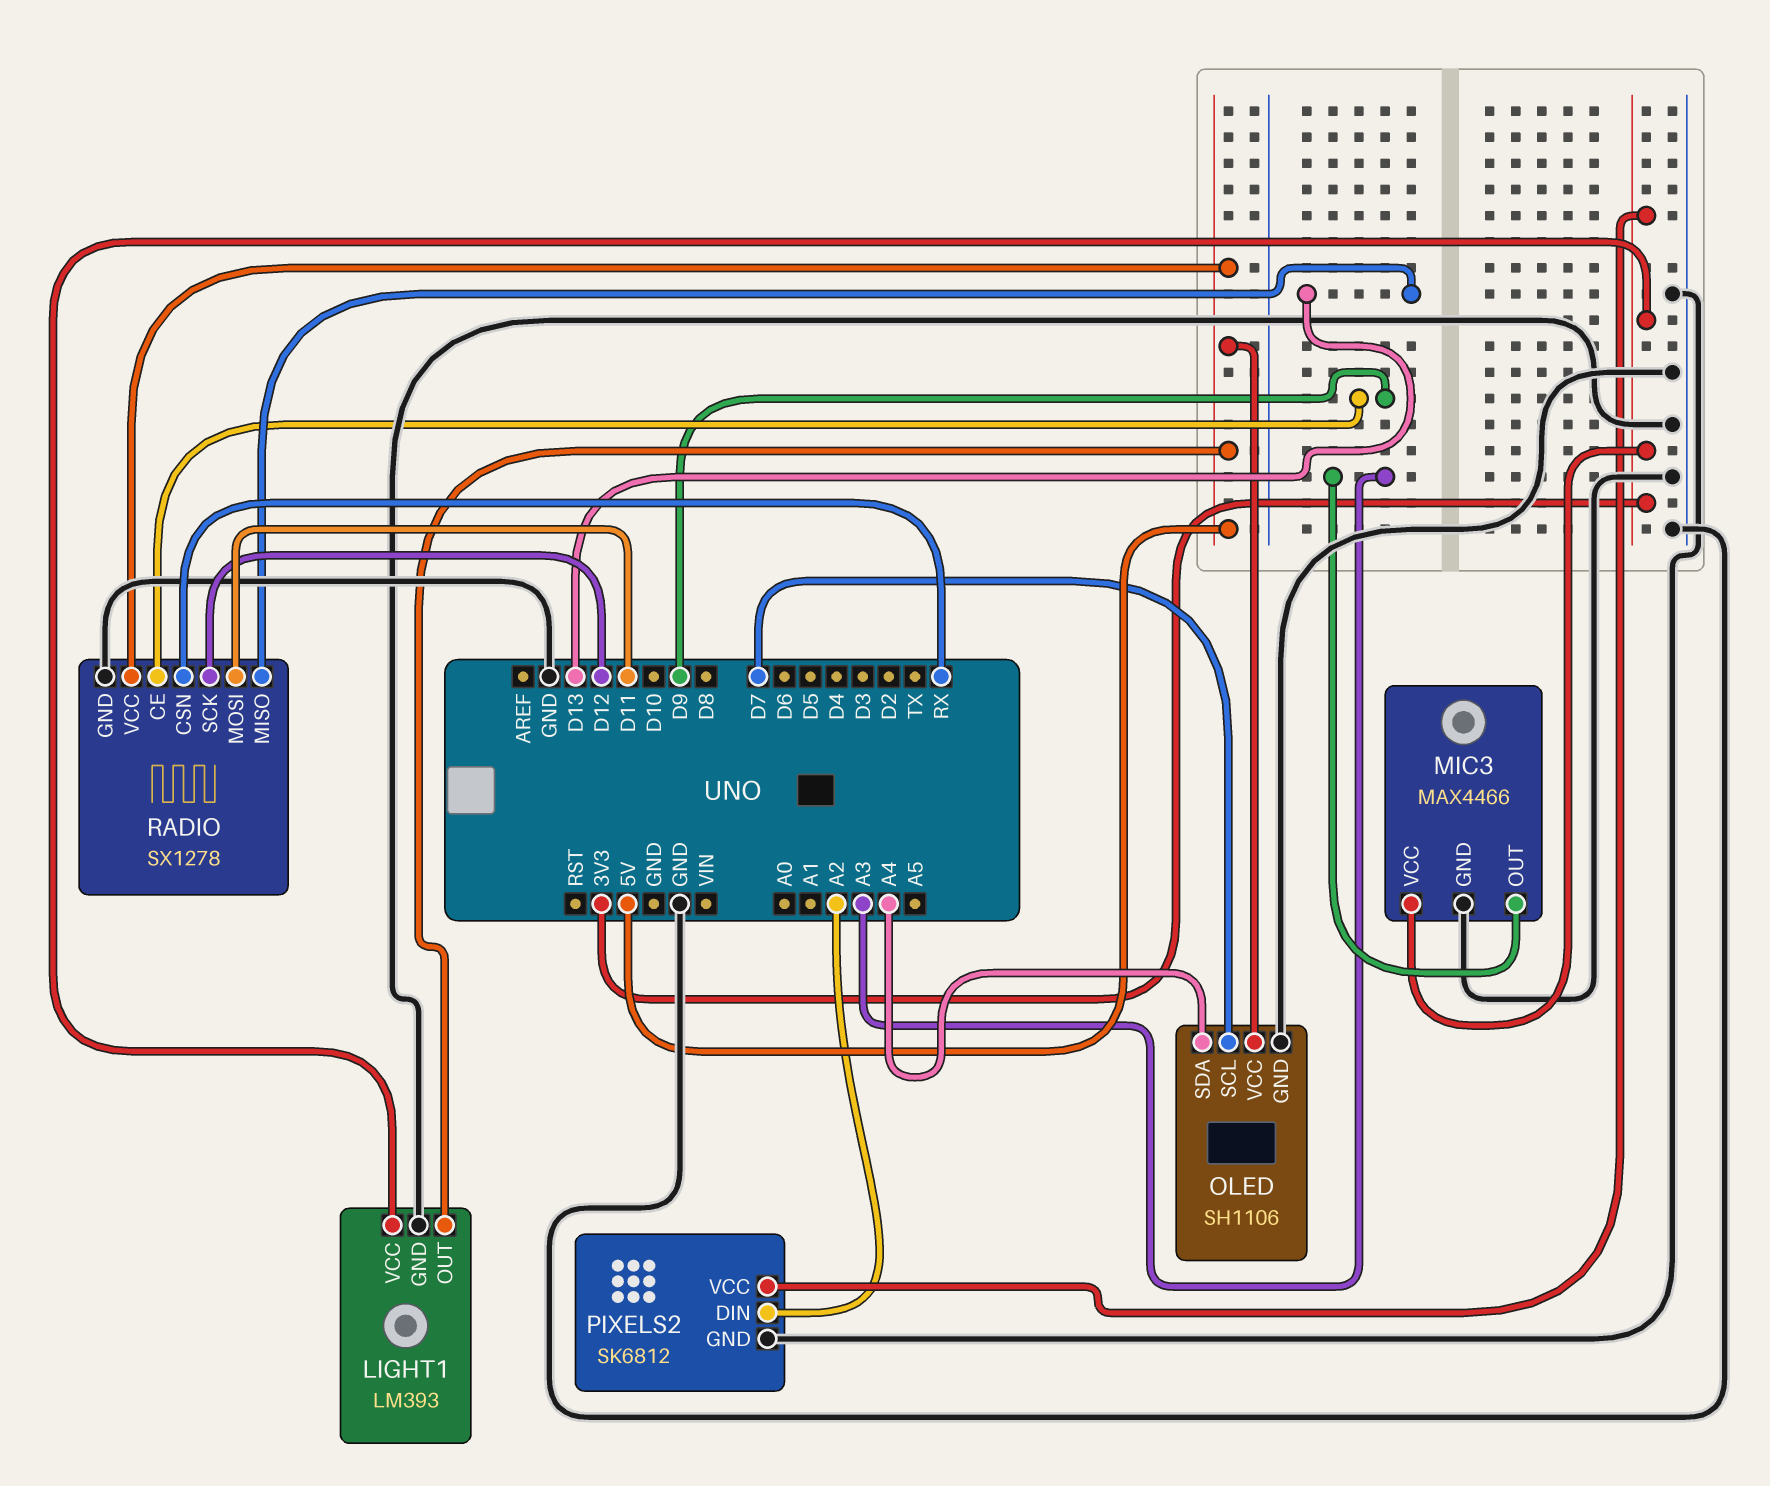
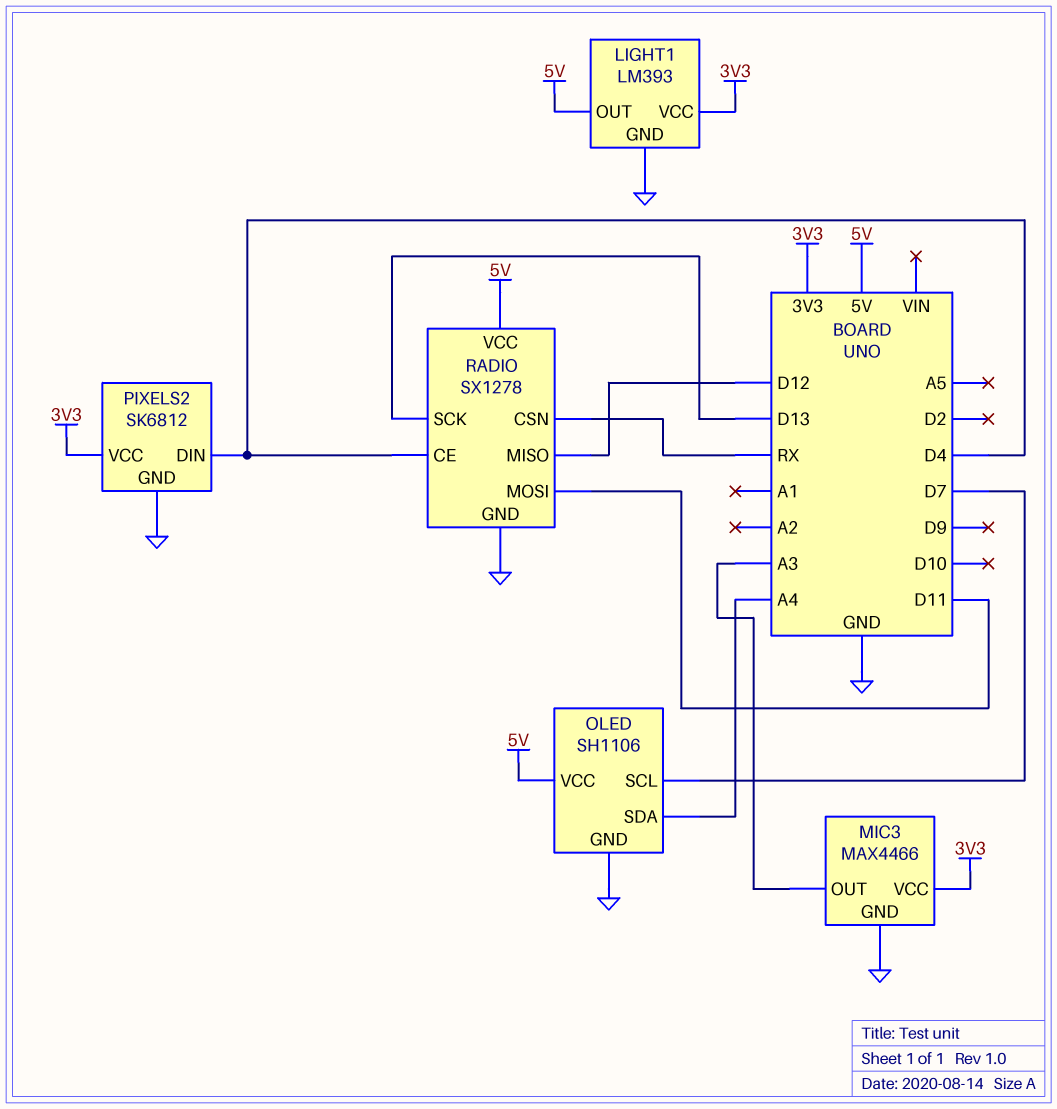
PIXELS2 pin DIN: A2 -> D4
RADIO pin CE: D9 -> D4
RADIO pin MISO: D13 -> D12
RADIO pin SCK: D12 -> D13

